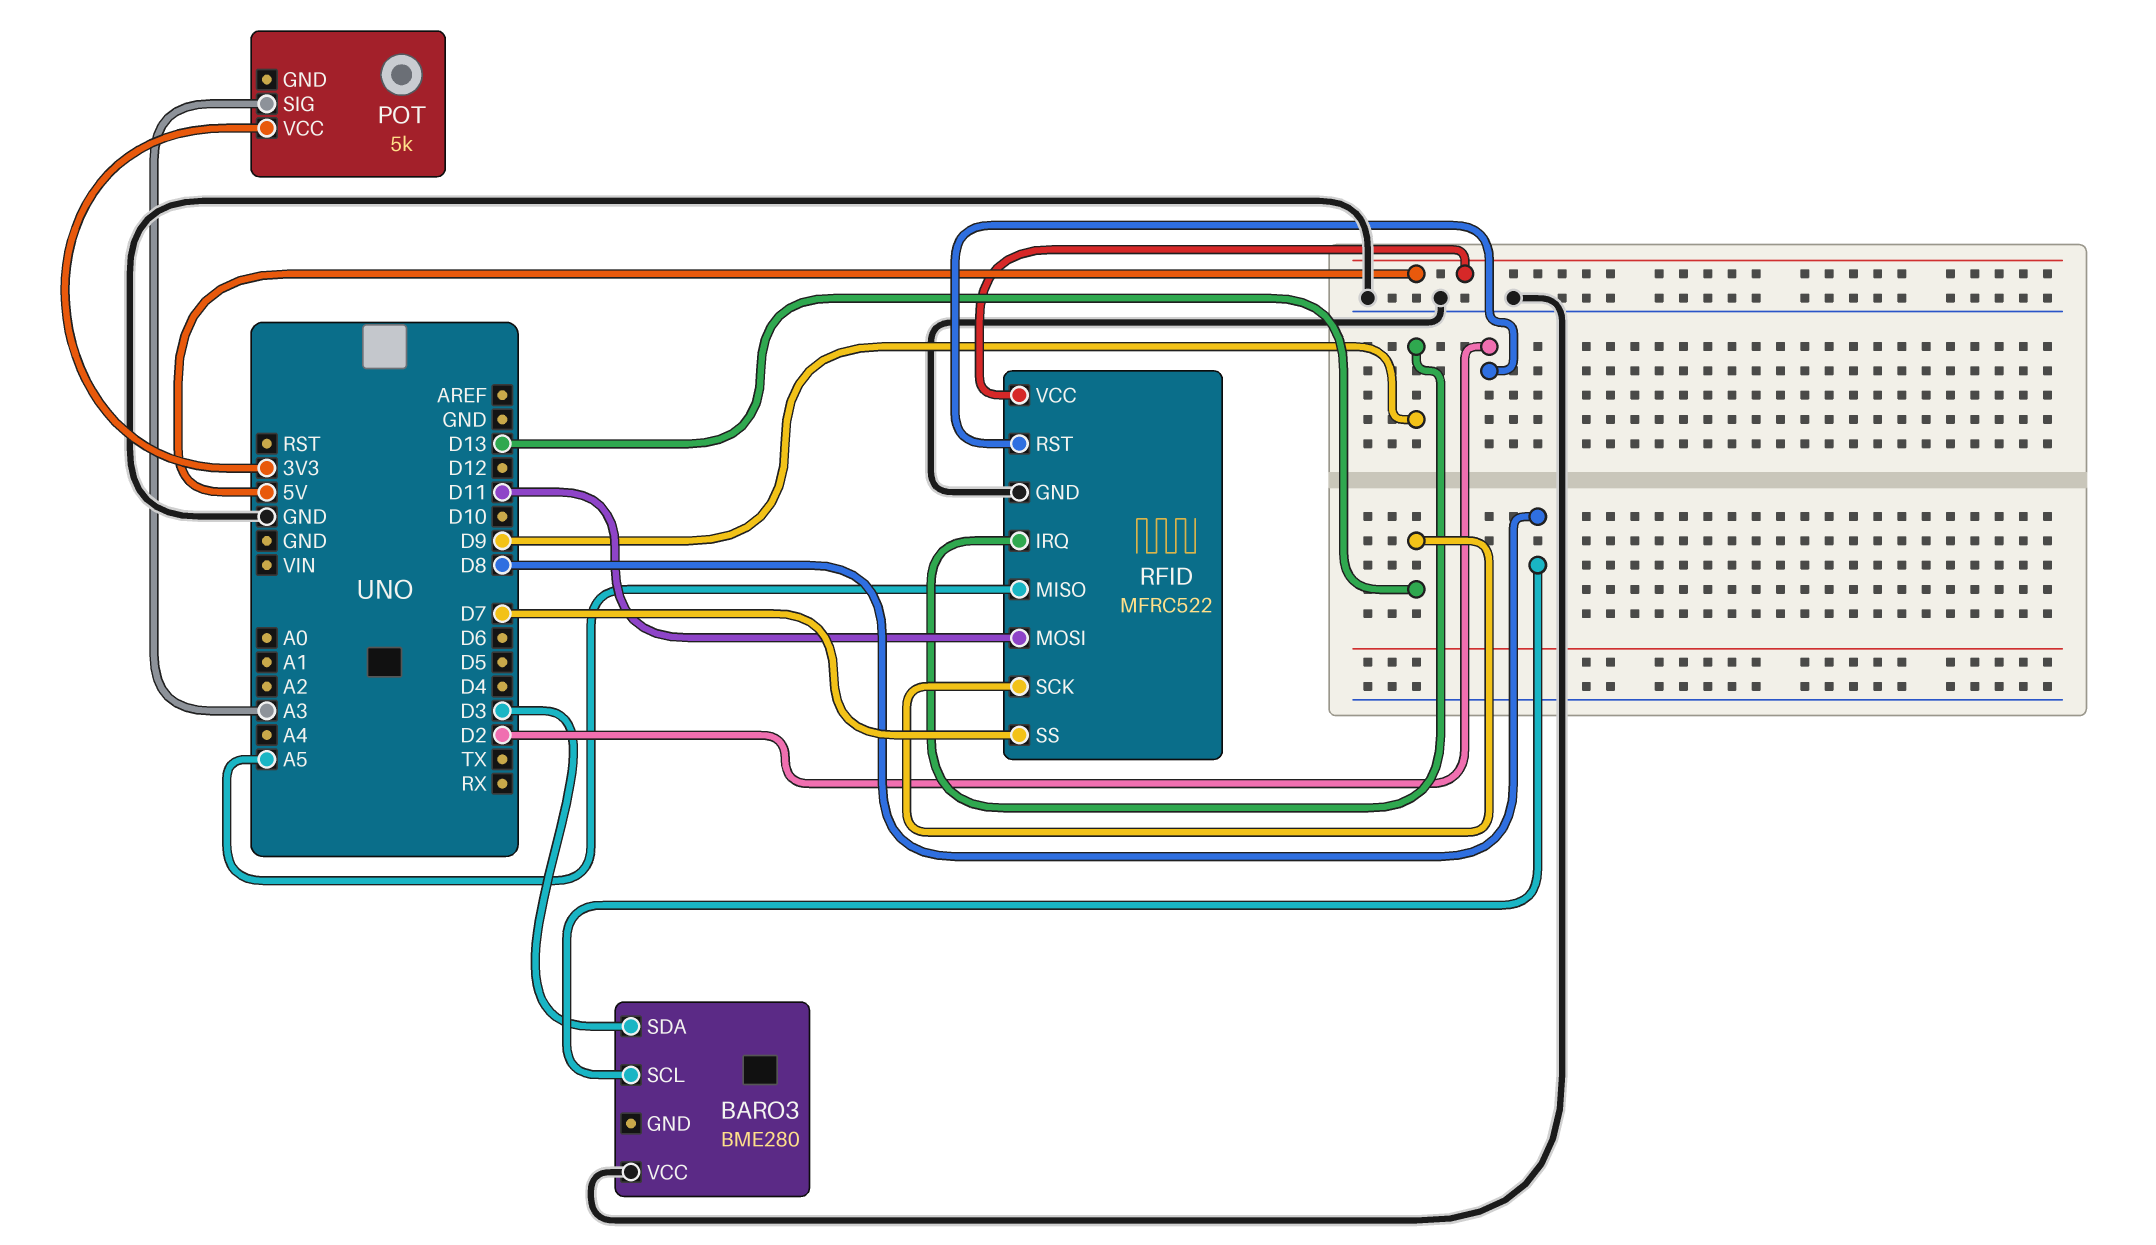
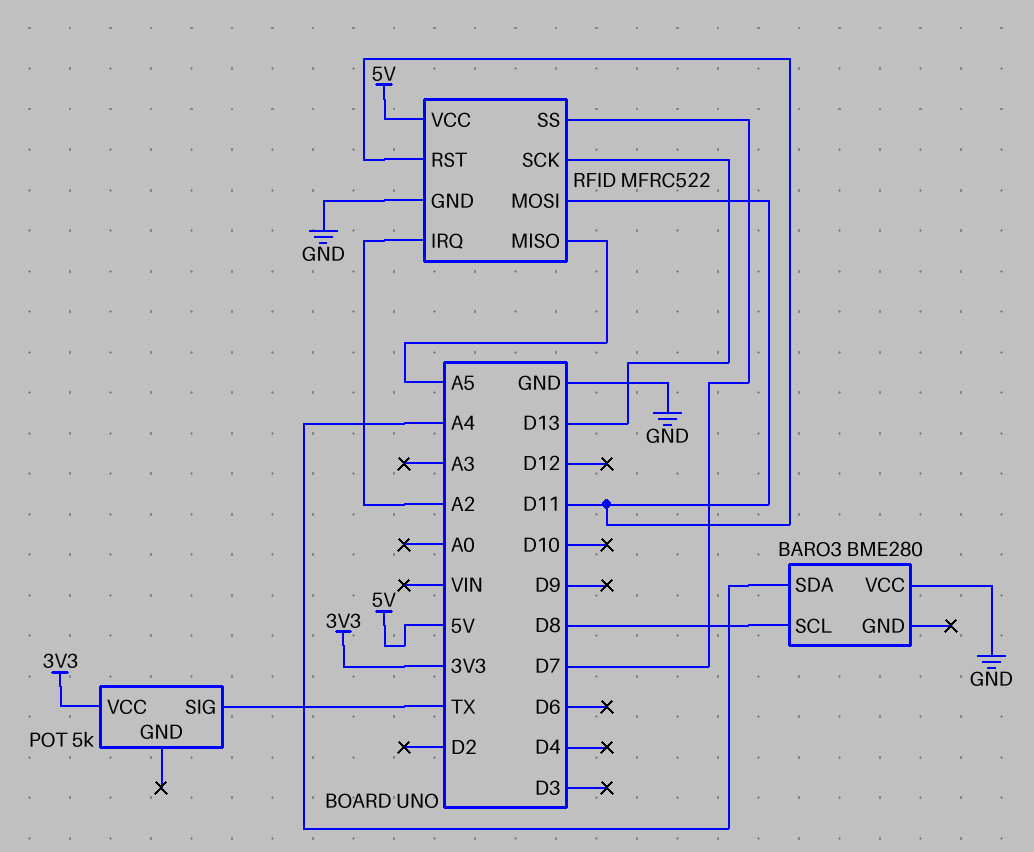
BARO3 pin SDA: D3 -> A4
POT pin SIG: A3 -> TX
RFID pin IRQ: D9 -> A2
RFID pin RST: D2 -> D11

